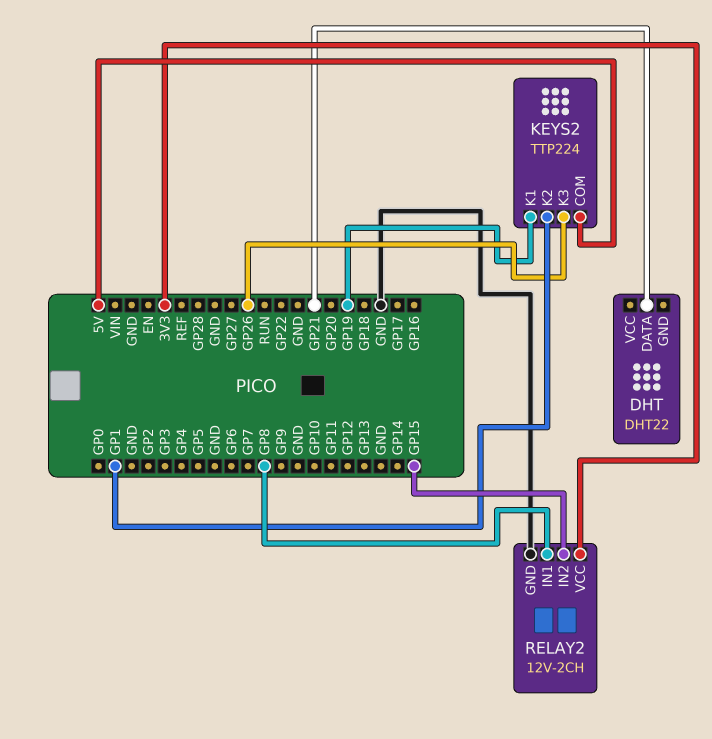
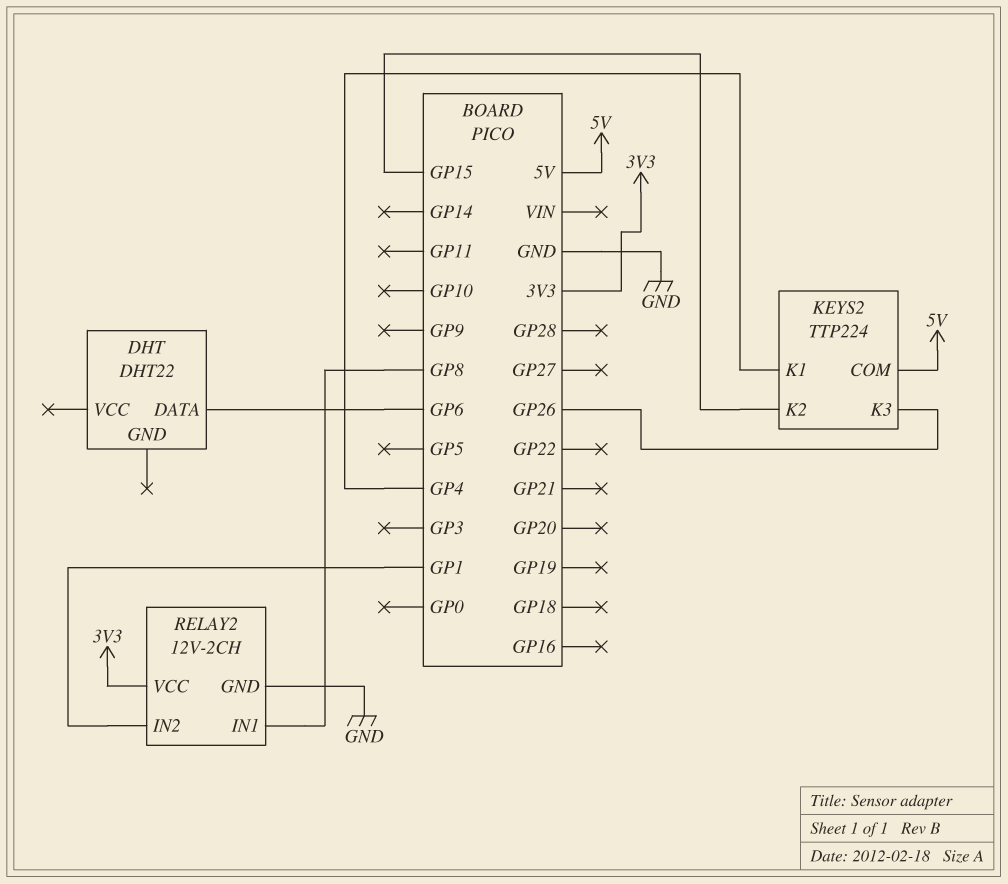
DHT pin DATA: GP21 -> GP6
KEYS2 pin K1: GP19 -> GP4
KEYS2 pin K2: GP1 -> GP15
RELAY2 pin IN2: GP15 -> GP1

